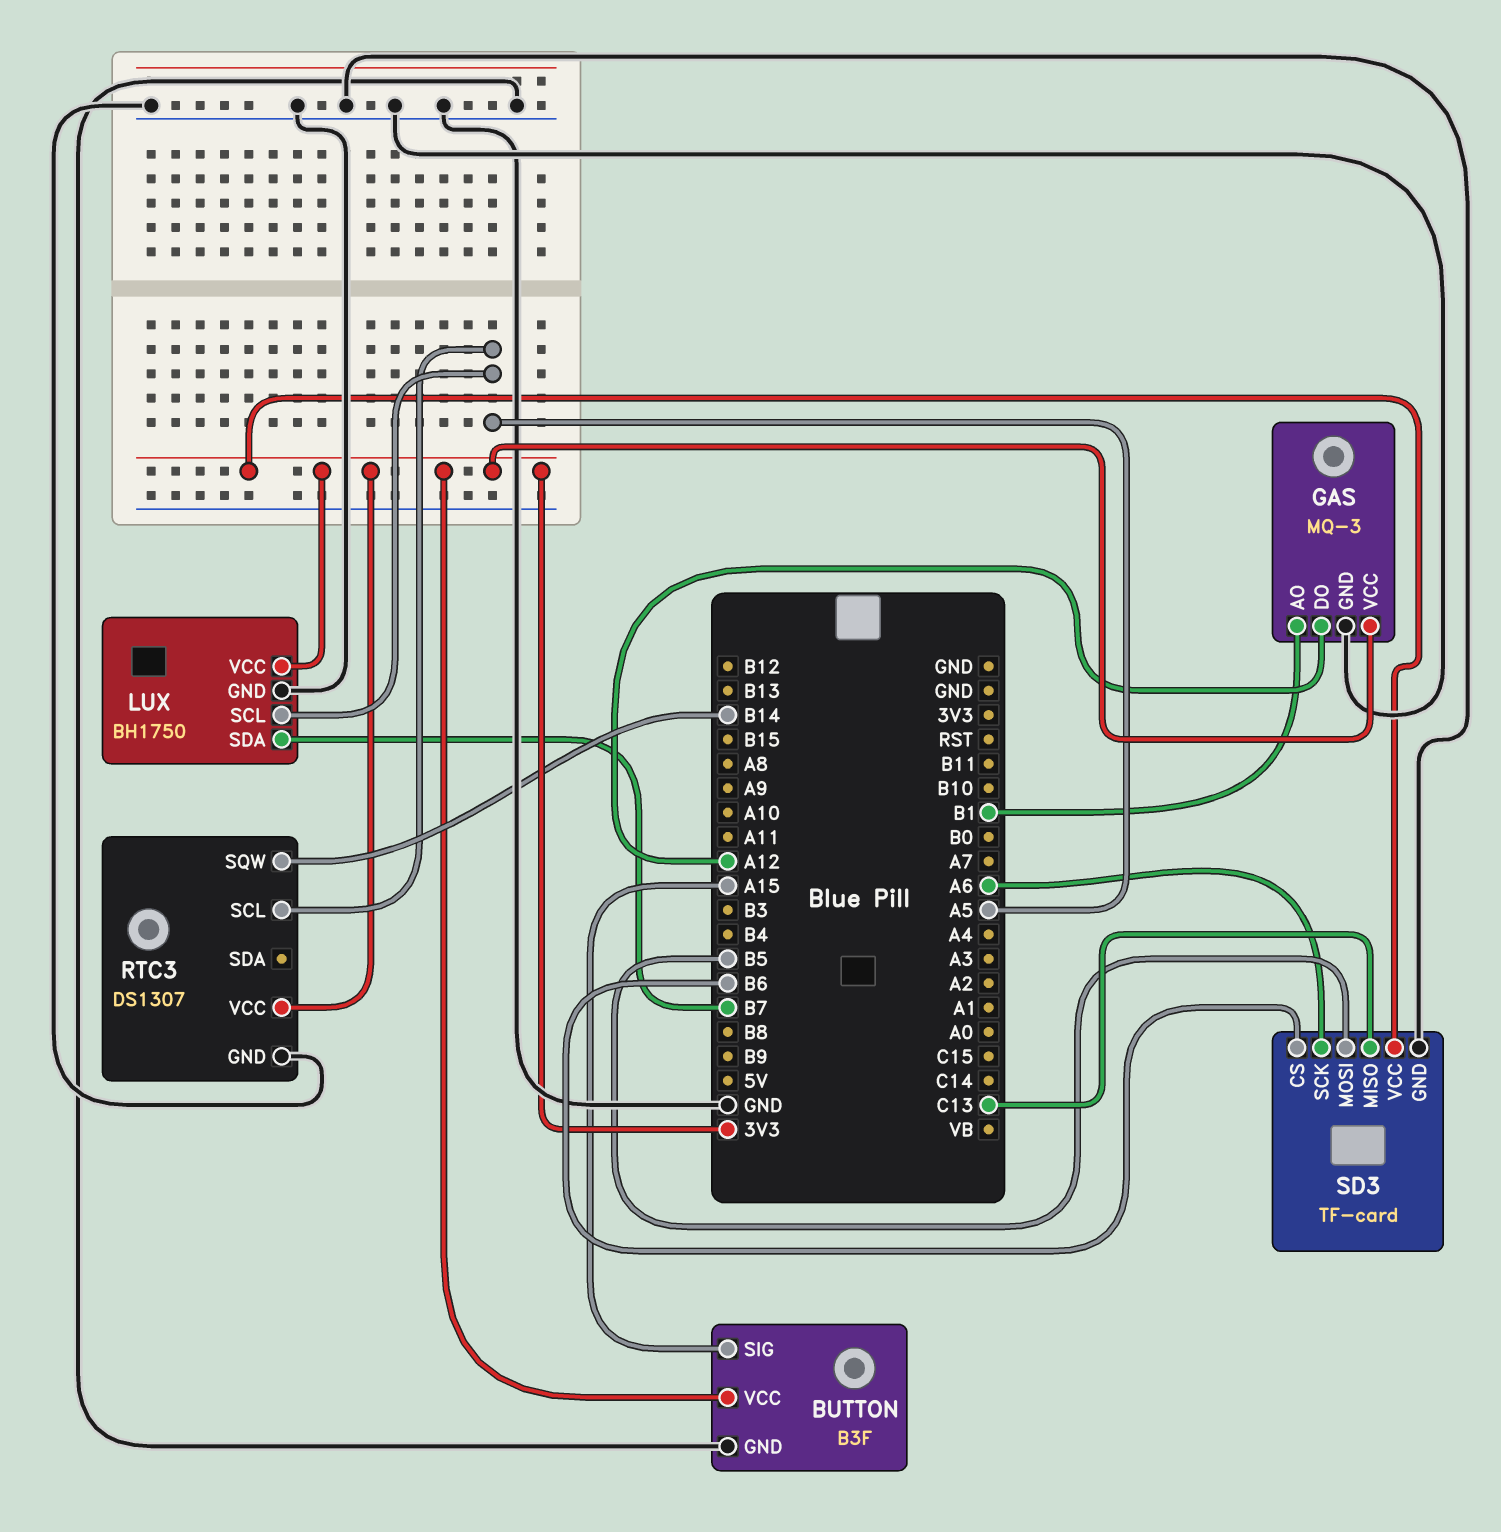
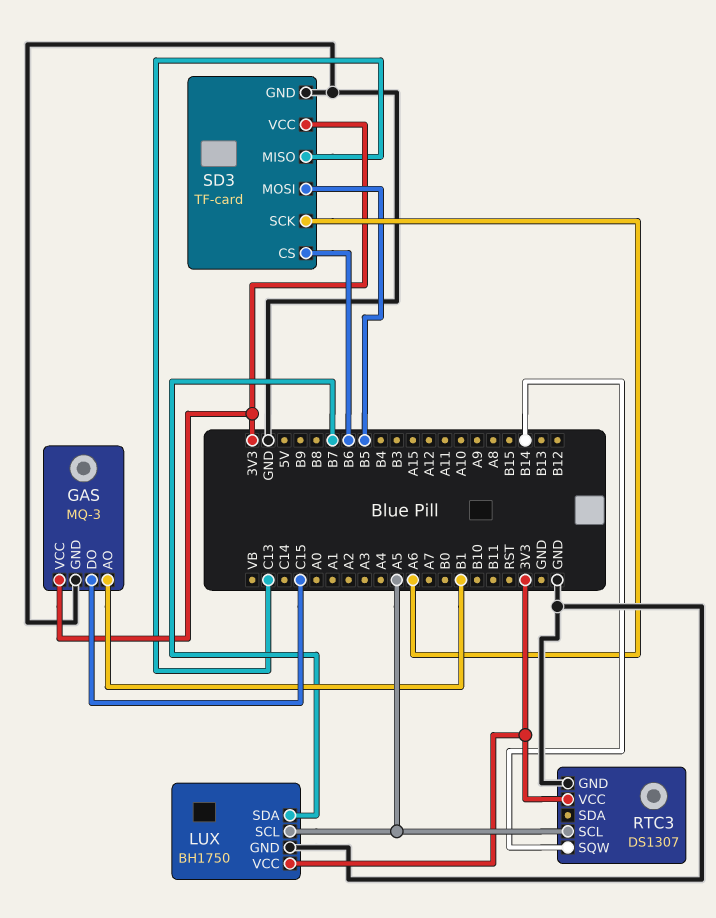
BUTTON: B3F -> none
BUTTON pin GND: GND -> none
BUTTON pin SIG: A15 -> none
BUTTON pin VCC: 3V3 -> none
GAS pin DO: A12 -> C15

